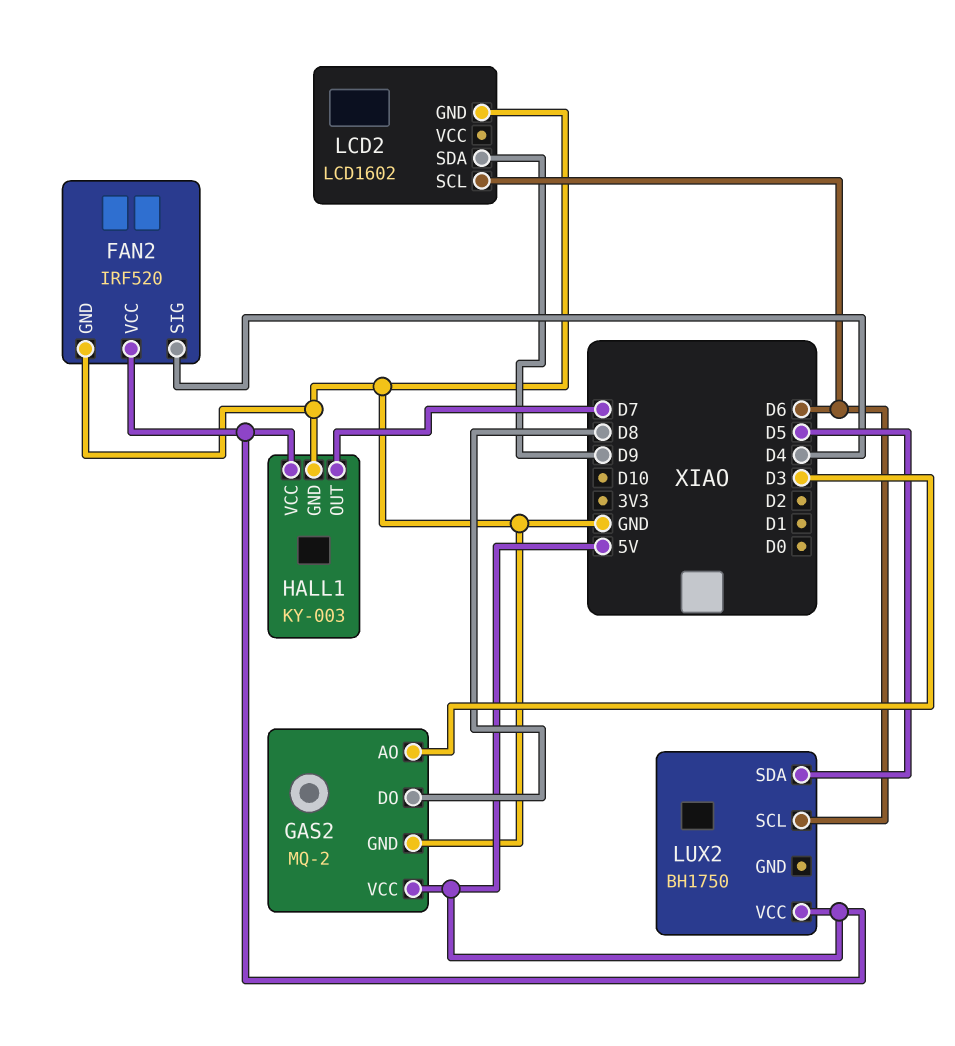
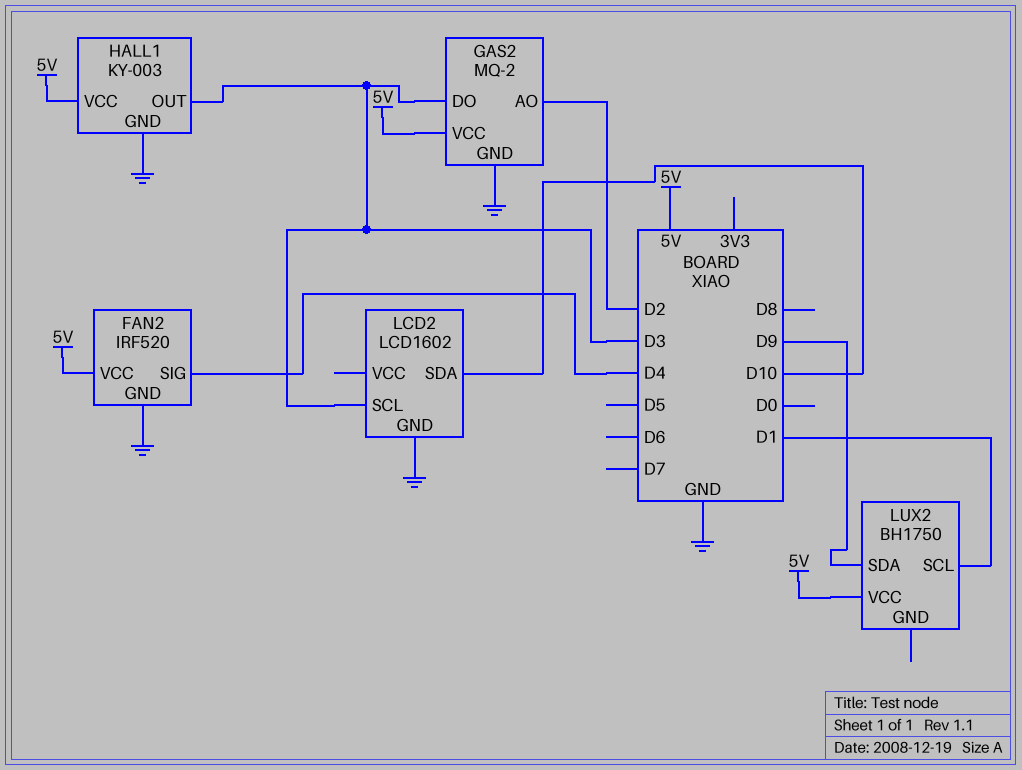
GAS2 pin AO: D3 -> D2
GAS2 pin DO: D8 -> D3
HALL1 pin OUT: D7 -> D3
LCD2 pin SCL: D6 -> D3
LCD2 pin SDA: D9 -> D10
LUX2 pin SCL: D6 -> D1
LUX2 pin SDA: D5 -> D9

